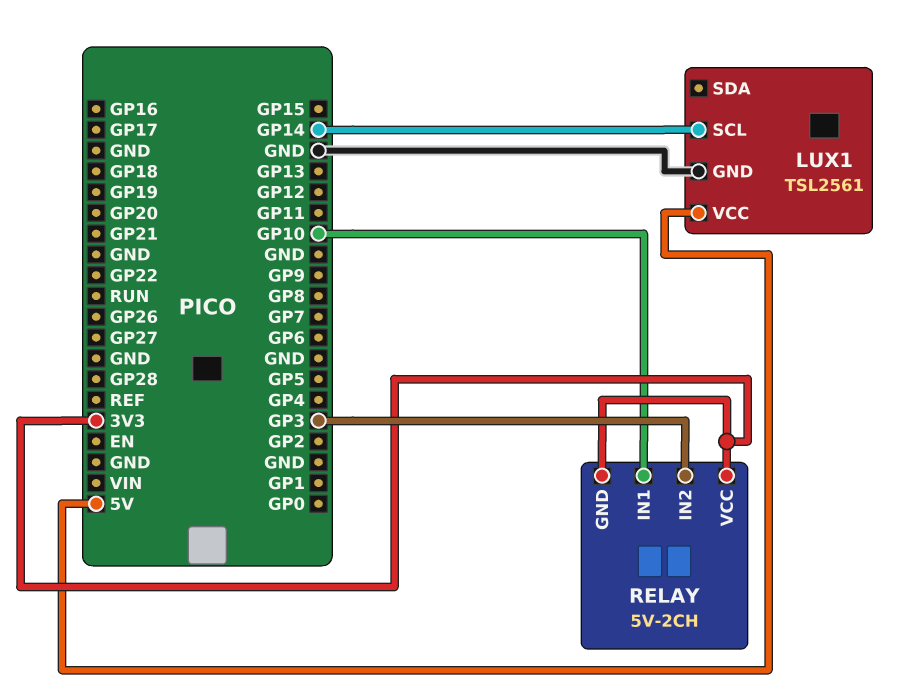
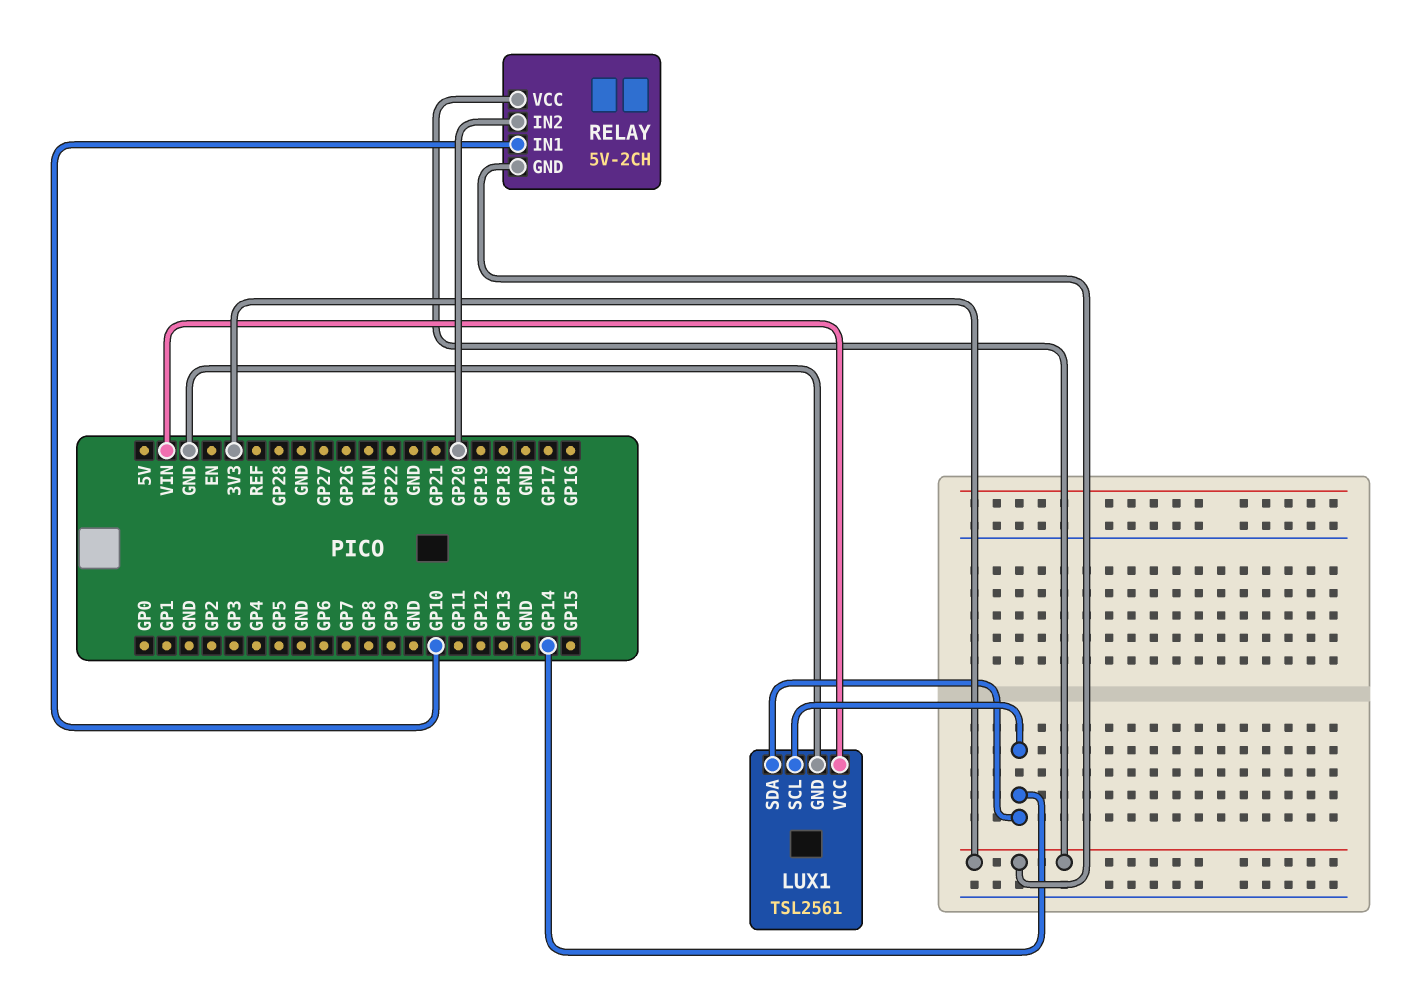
LUX1 pin SDA: none -> GP14
LUX1 pin VCC: 5V -> VIN
RELAY pin IN2: GP3 -> GP20

